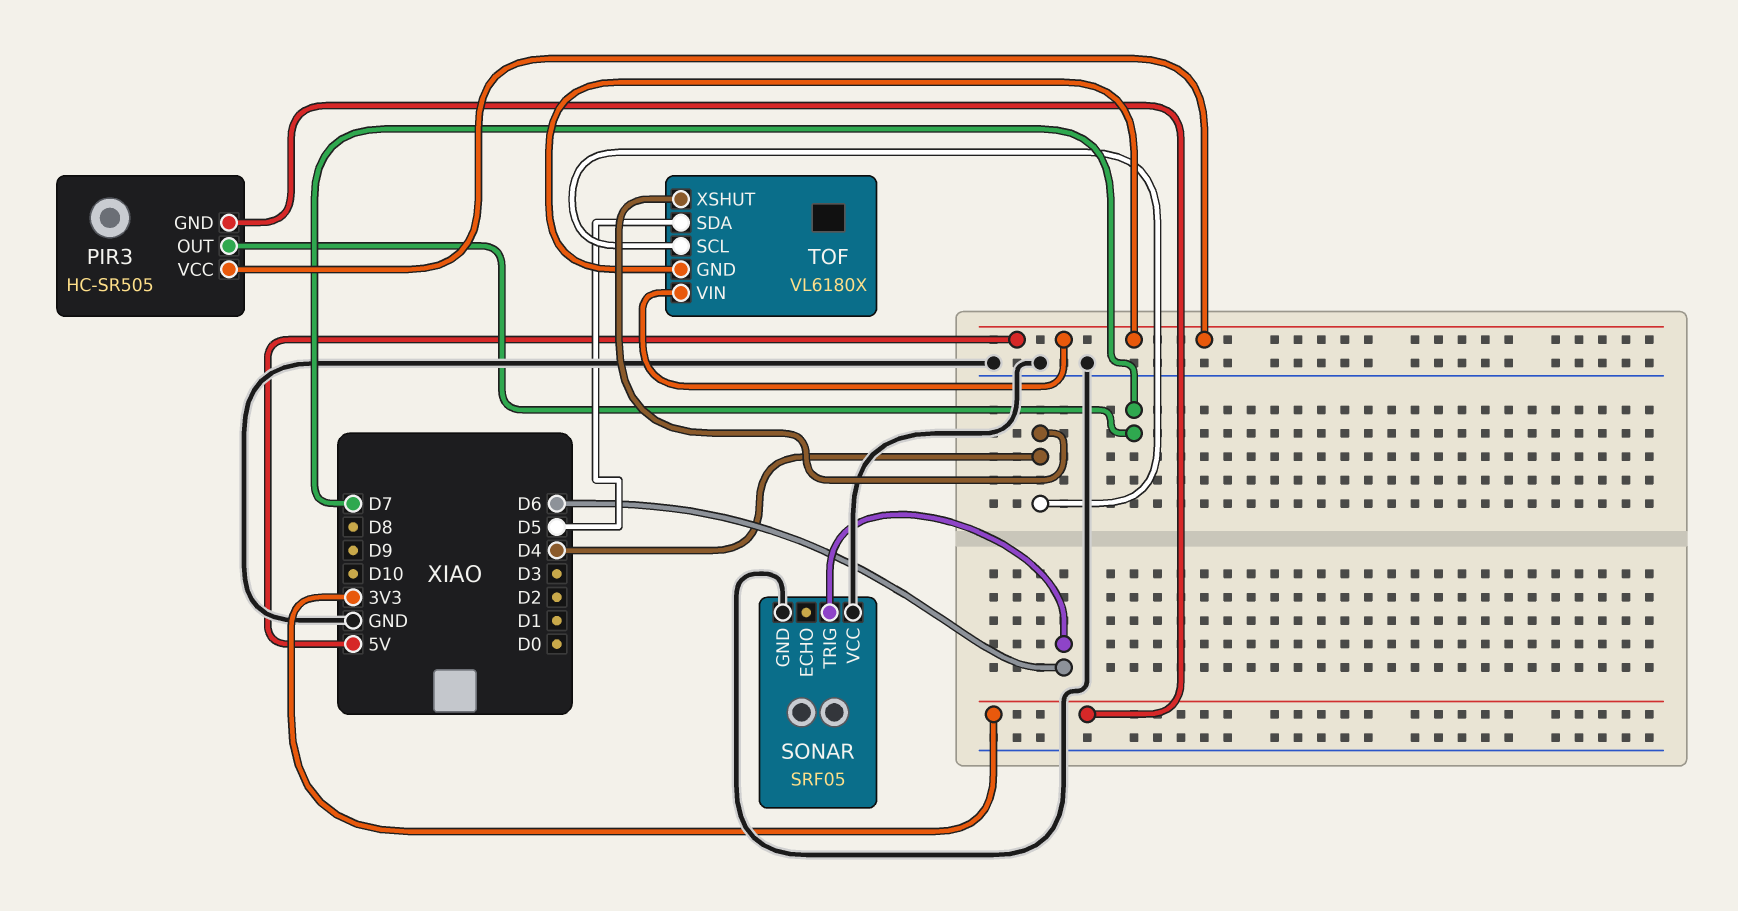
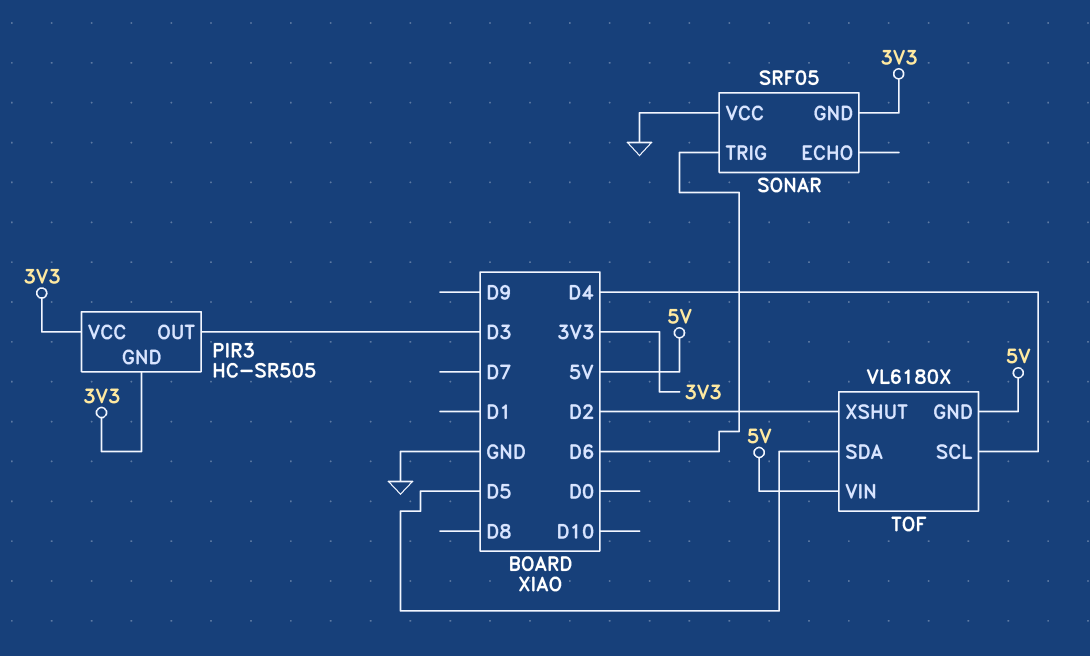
PIR3 pin OUT: D7 -> D3
PIR3 pin VCC: 5V -> 3V3
SONAR pin GND: GND -> 3V3
TOF pin XSHUT: D4 -> D2

